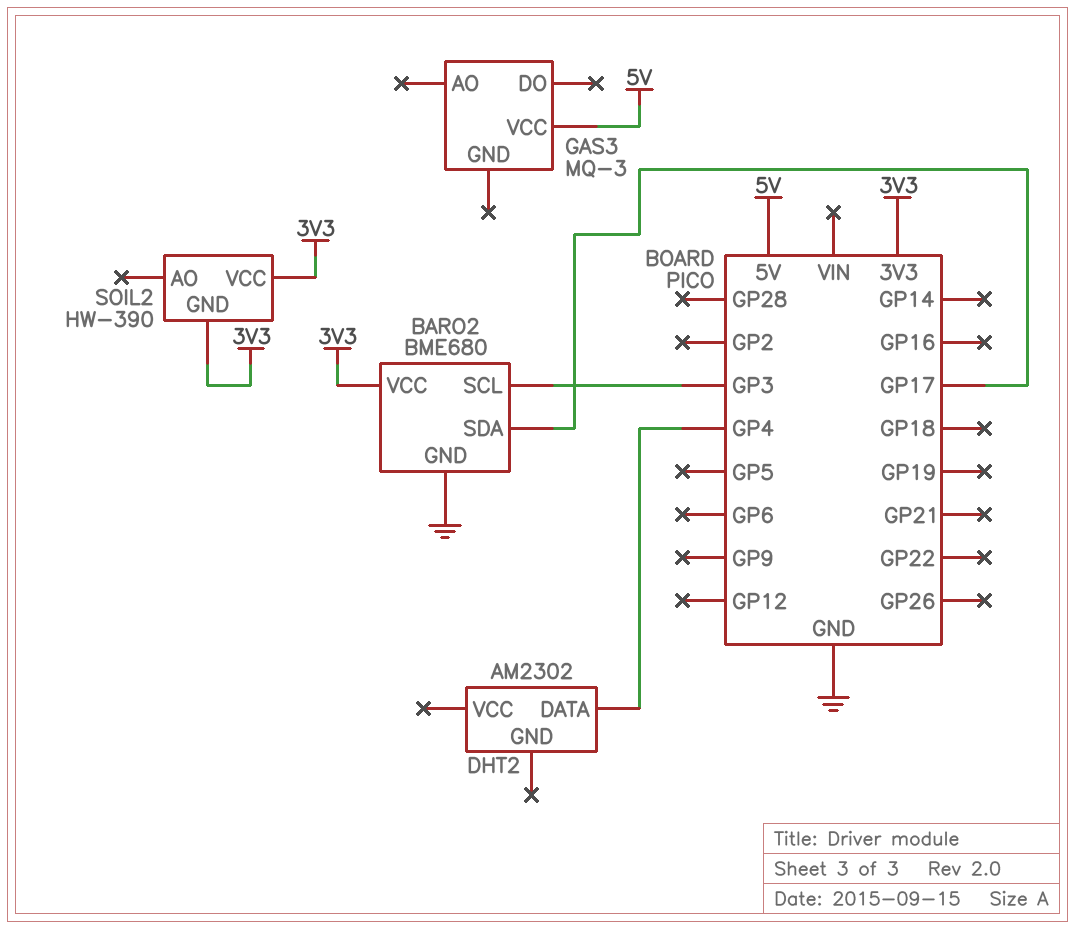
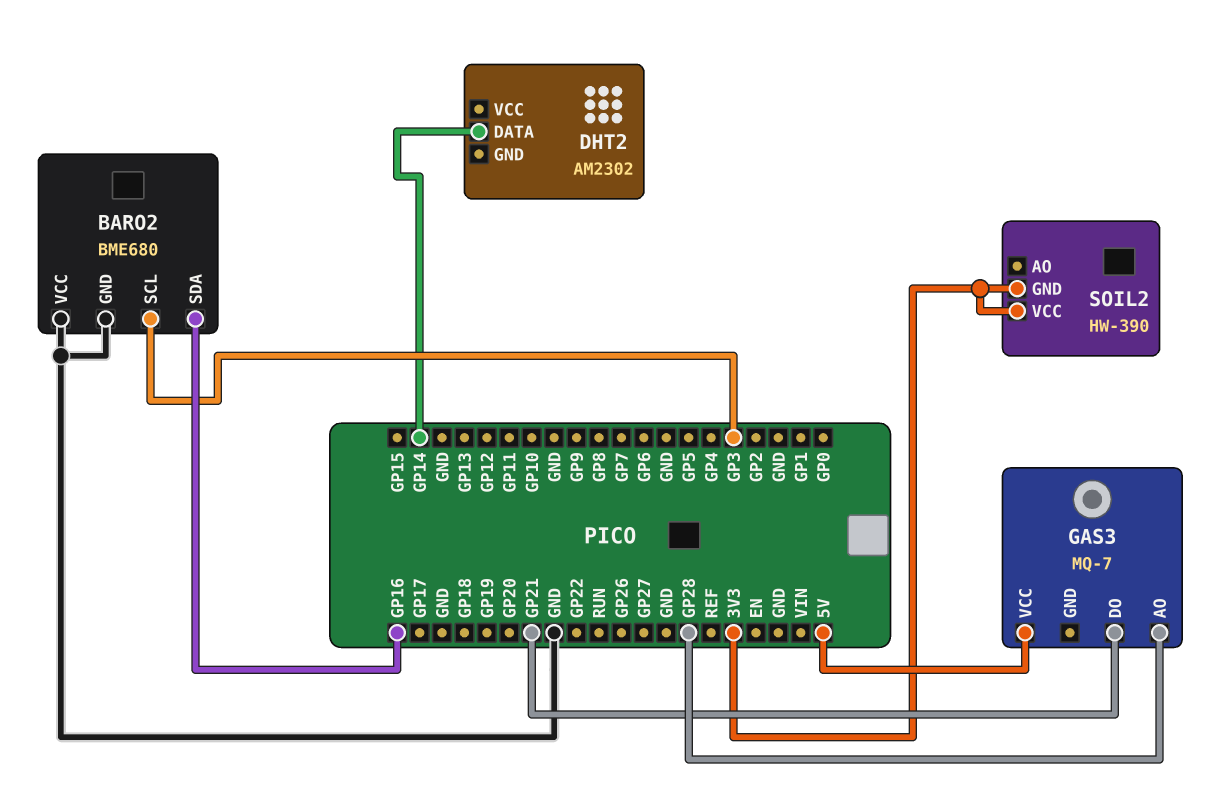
BARO2 pin SDA: GP17 -> GP16
BARO2 pin VCC: 3V3 -> GND
DHT2 pin DATA: GP4 -> GP14
GAS3: MQ-3 -> MQ-7
GAS3 pin AO: none -> GP28
GAS3 pin DO: none -> GP21

